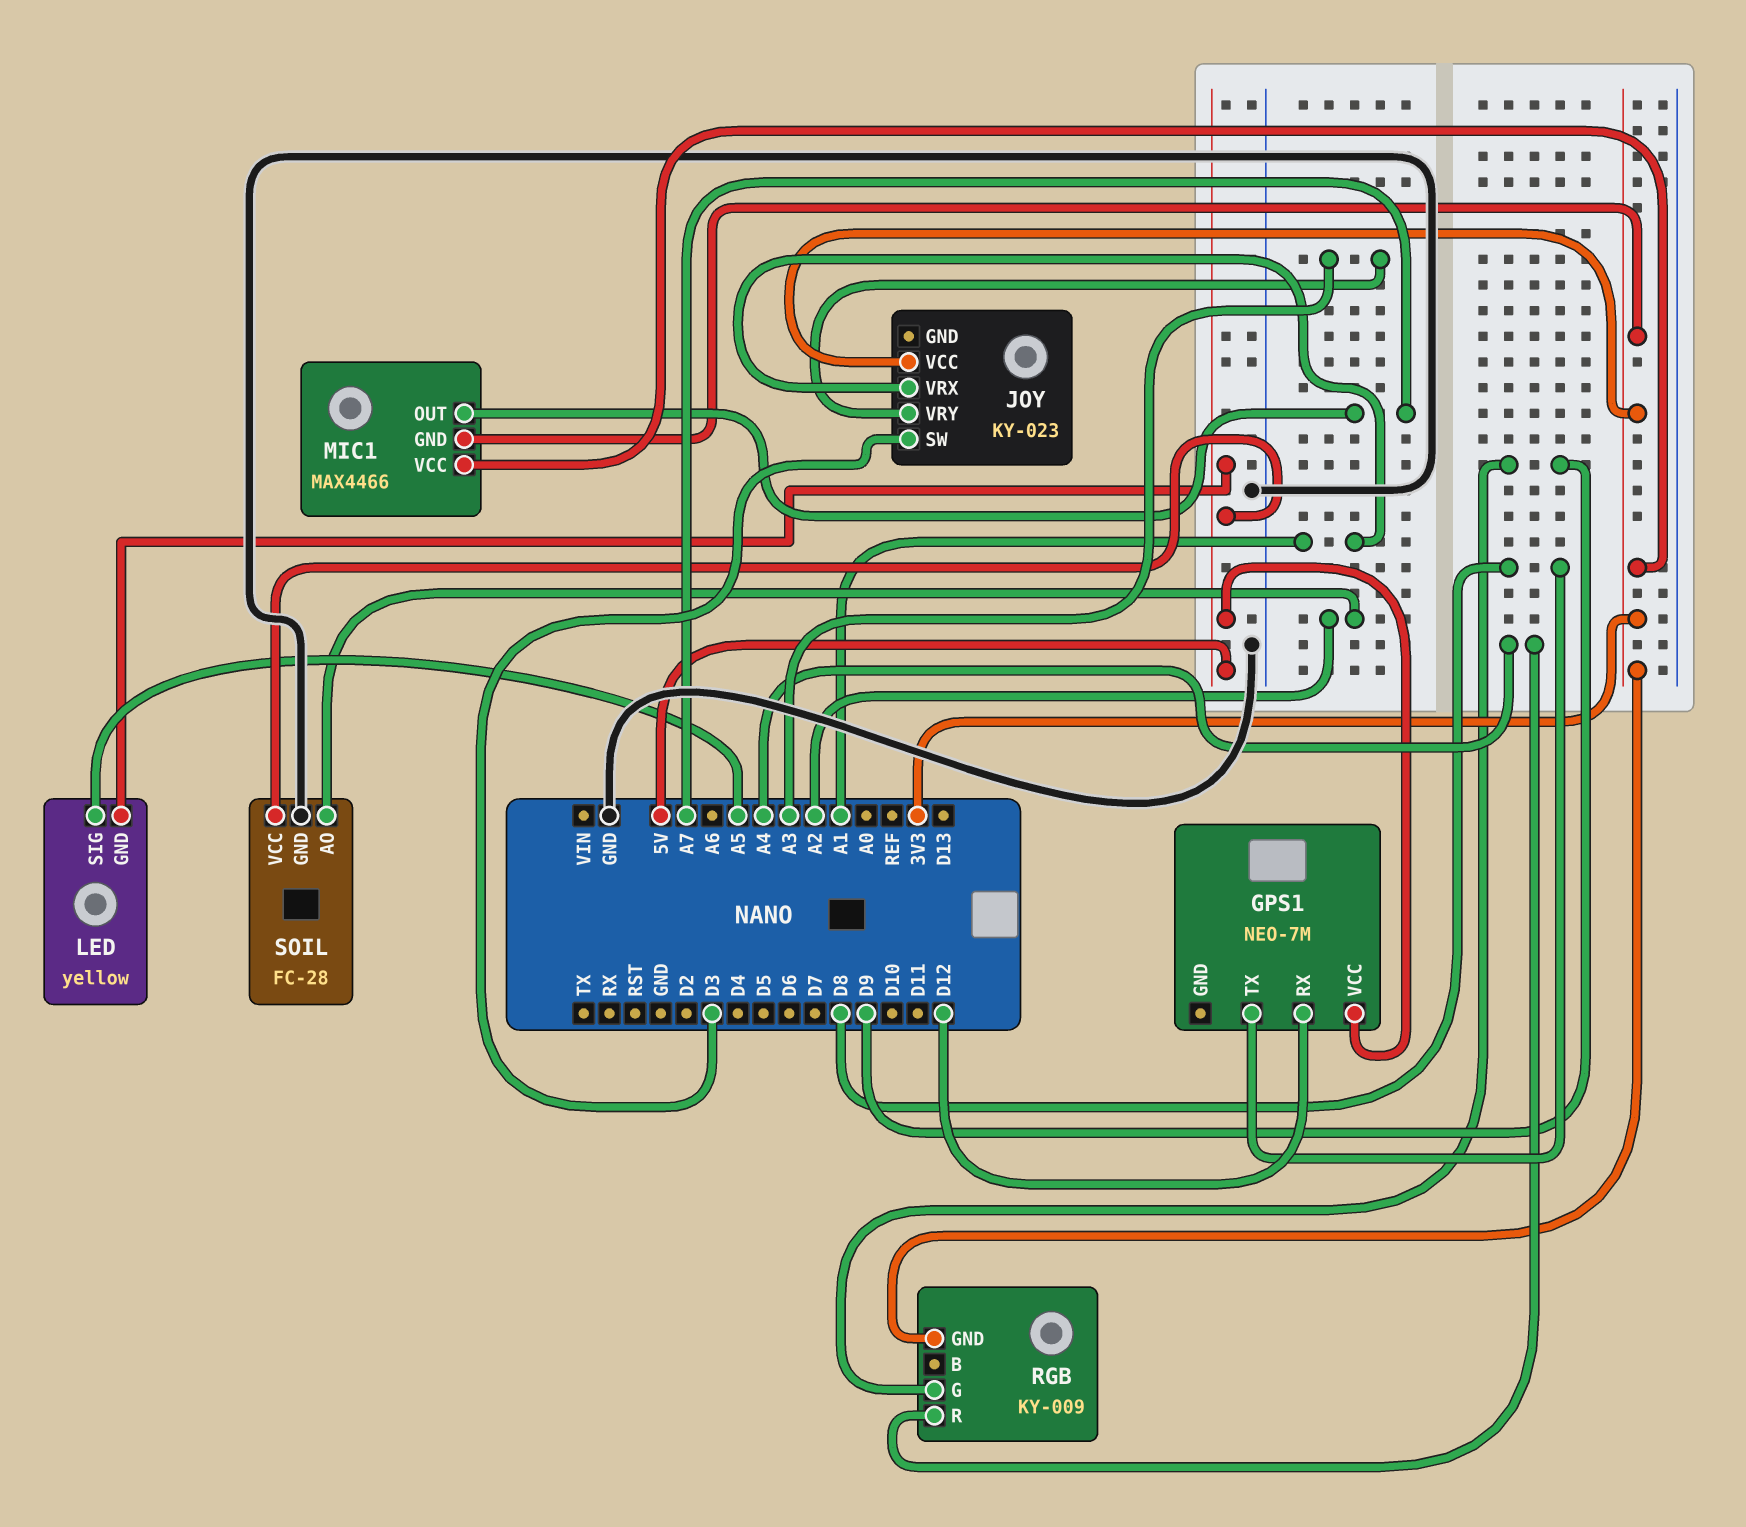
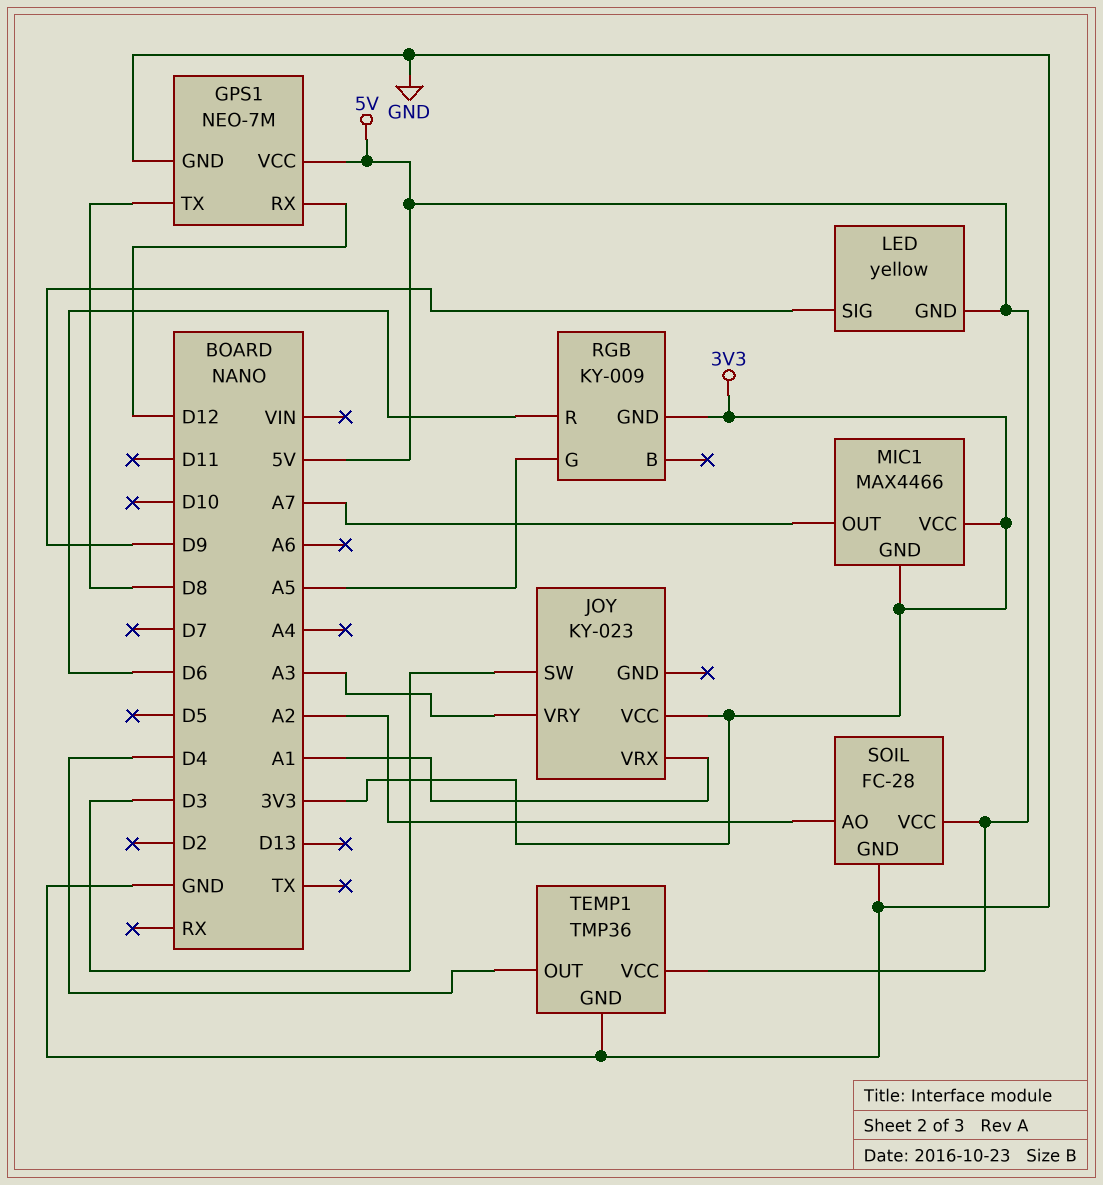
GPS1 pin GND: none -> GND
LED pin SIG: A5 -> D9
RGB pin G: D9 -> A5
RGB pin R: A4 -> D6
TEMP1: none -> TMP36
TEMP1 pin GND: none -> GND
TEMP1 pin OUT: none -> D4
TEMP1 pin VCC: none -> 5V

